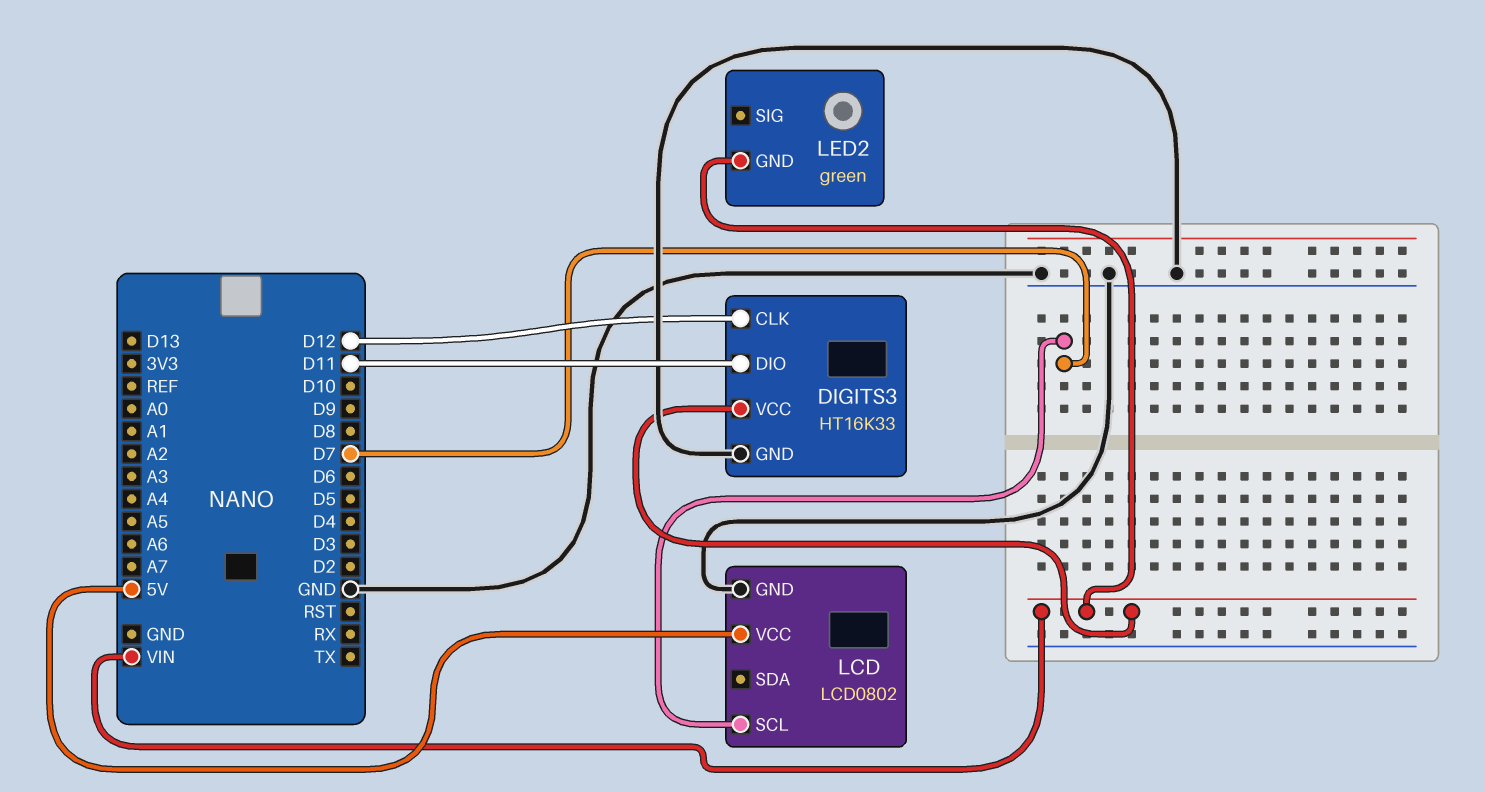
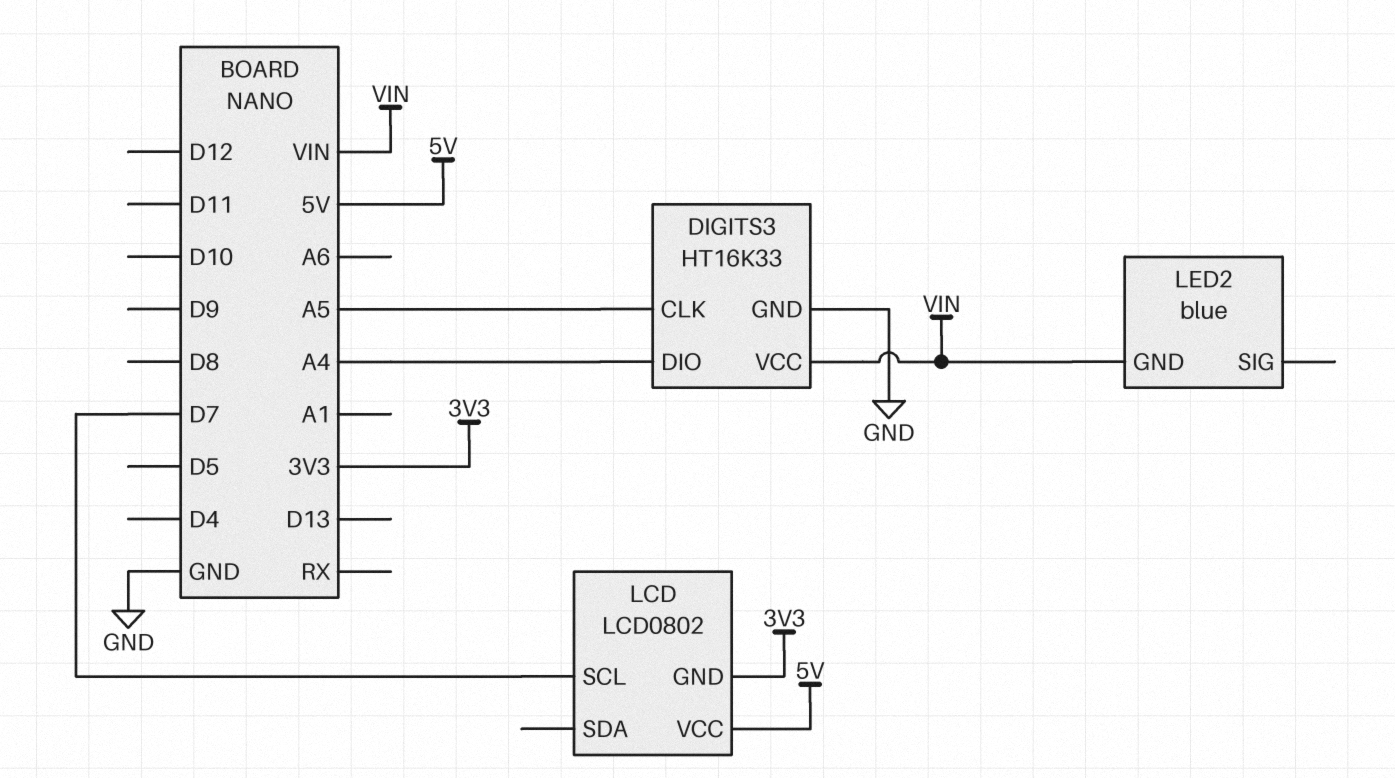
DIGITS3 pin CLK: D12 -> A5
DIGITS3 pin DIO: D11 -> A4
LCD pin GND: GND -> 3V3
LED2: green -> blue

